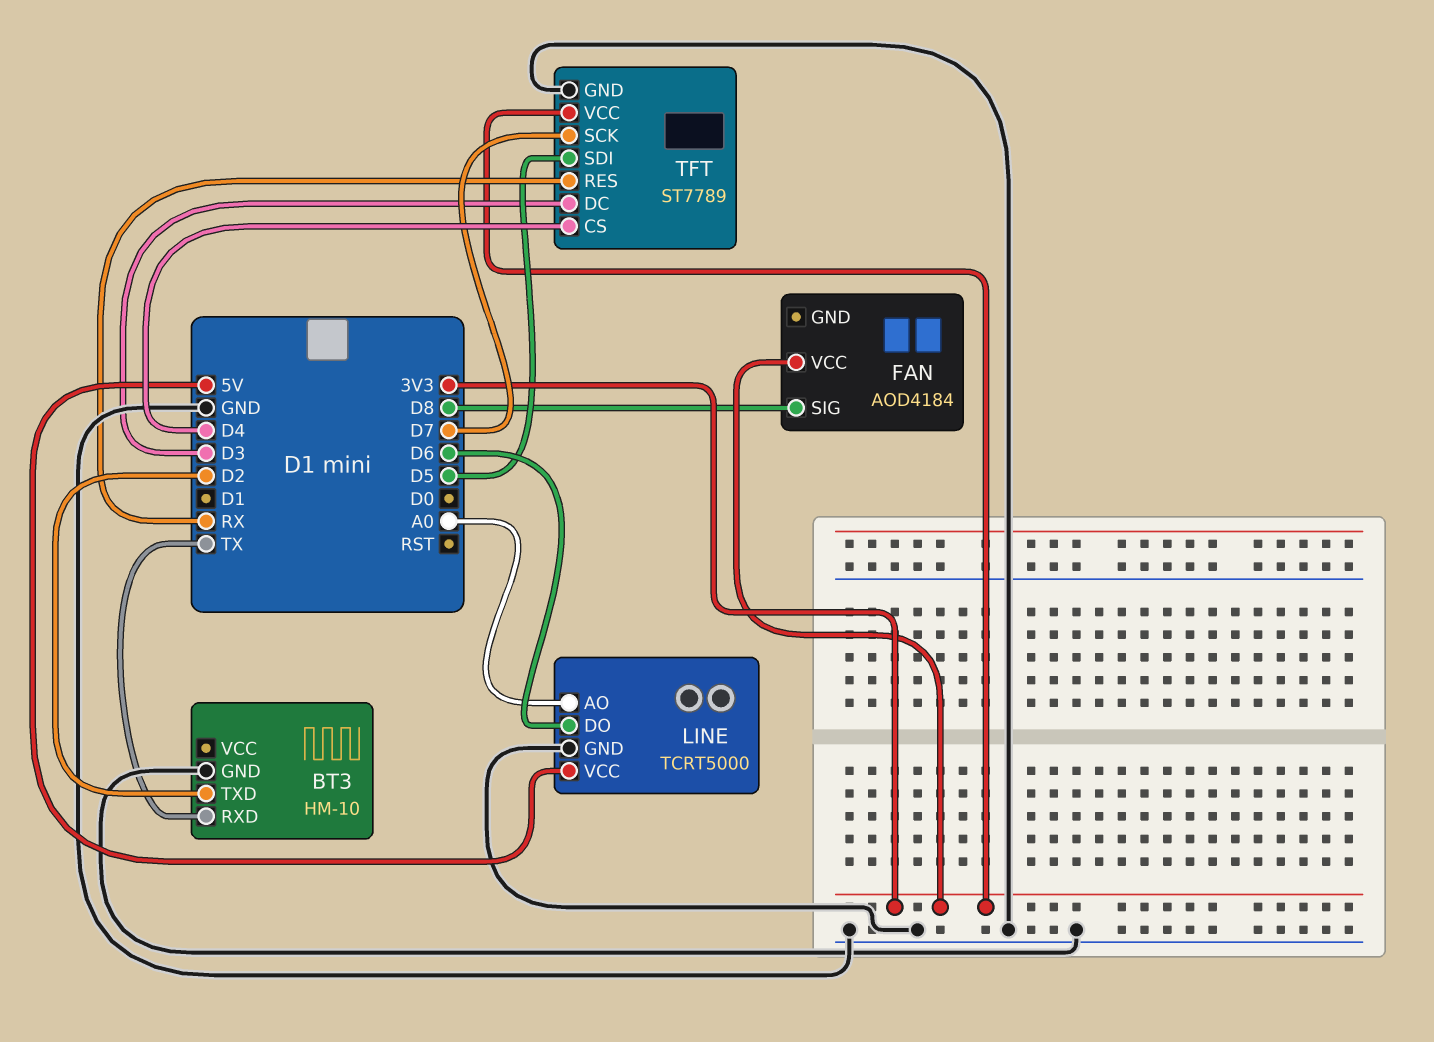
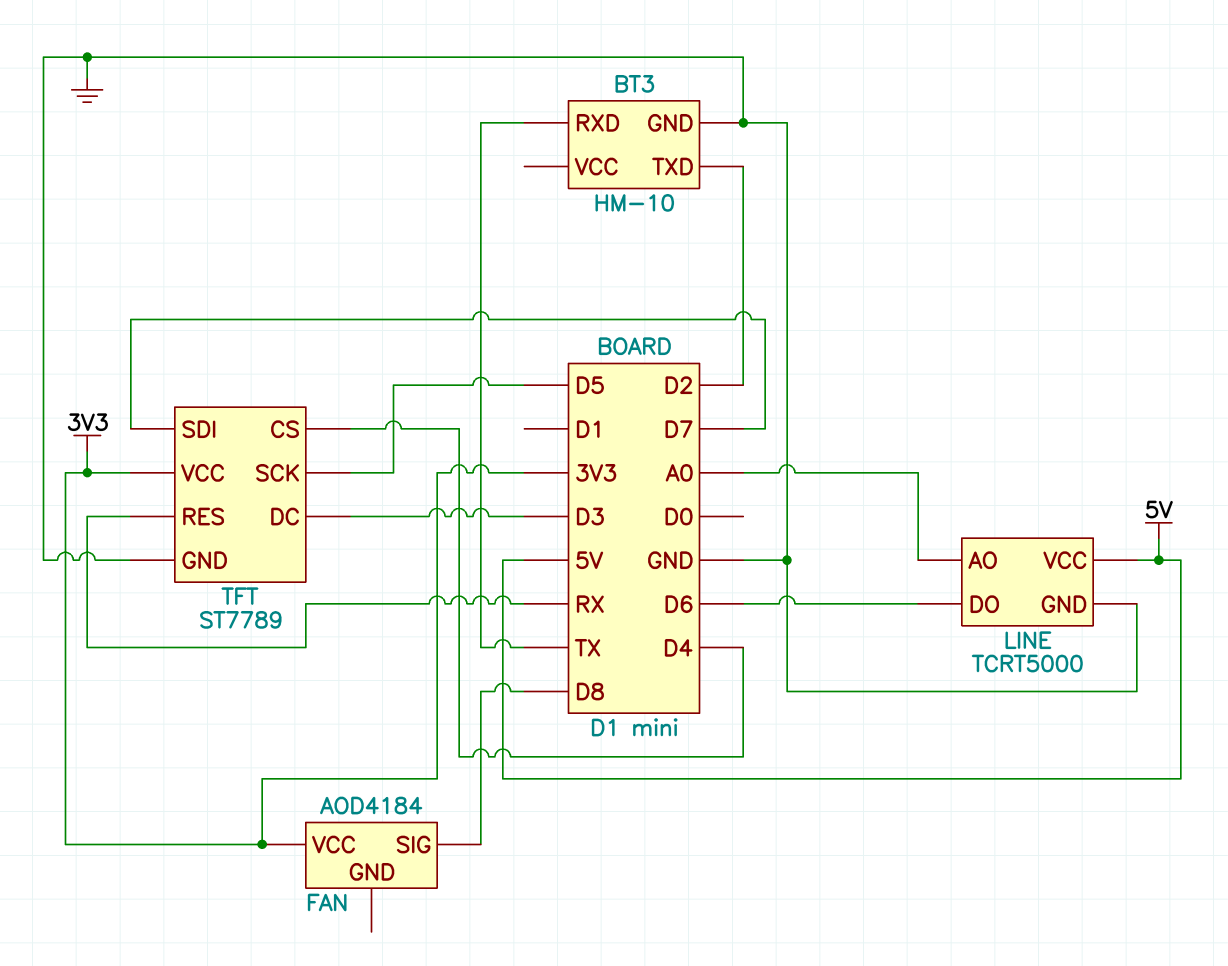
TFT pin SCK: D7 -> D5
TFT pin SDI: D5 -> D7

